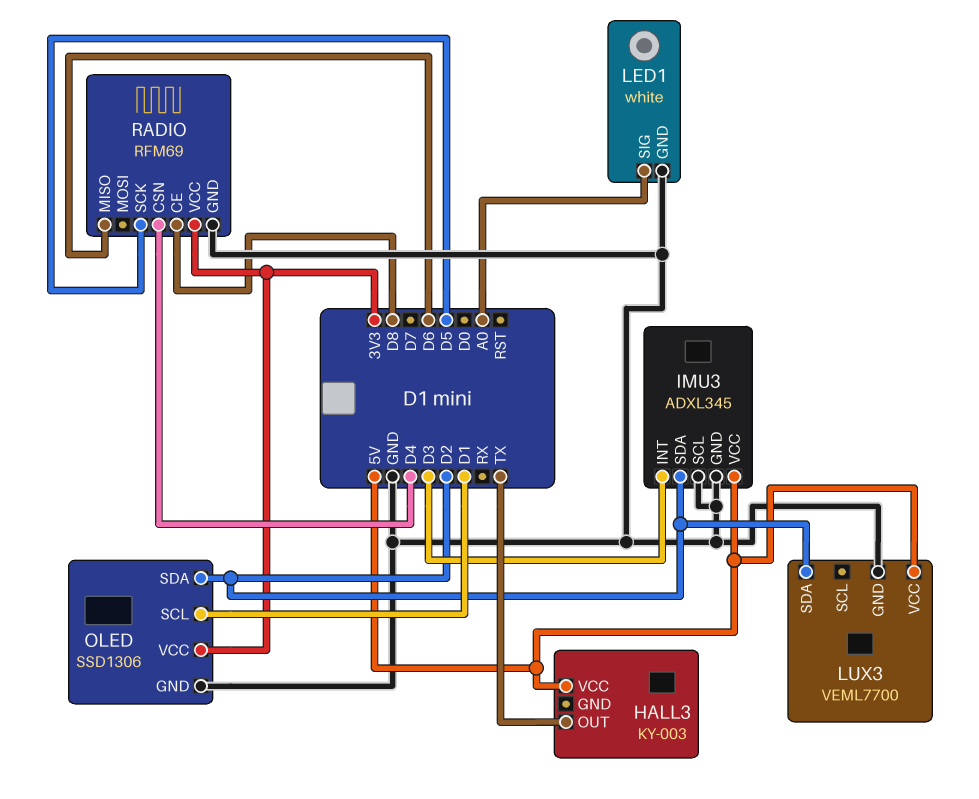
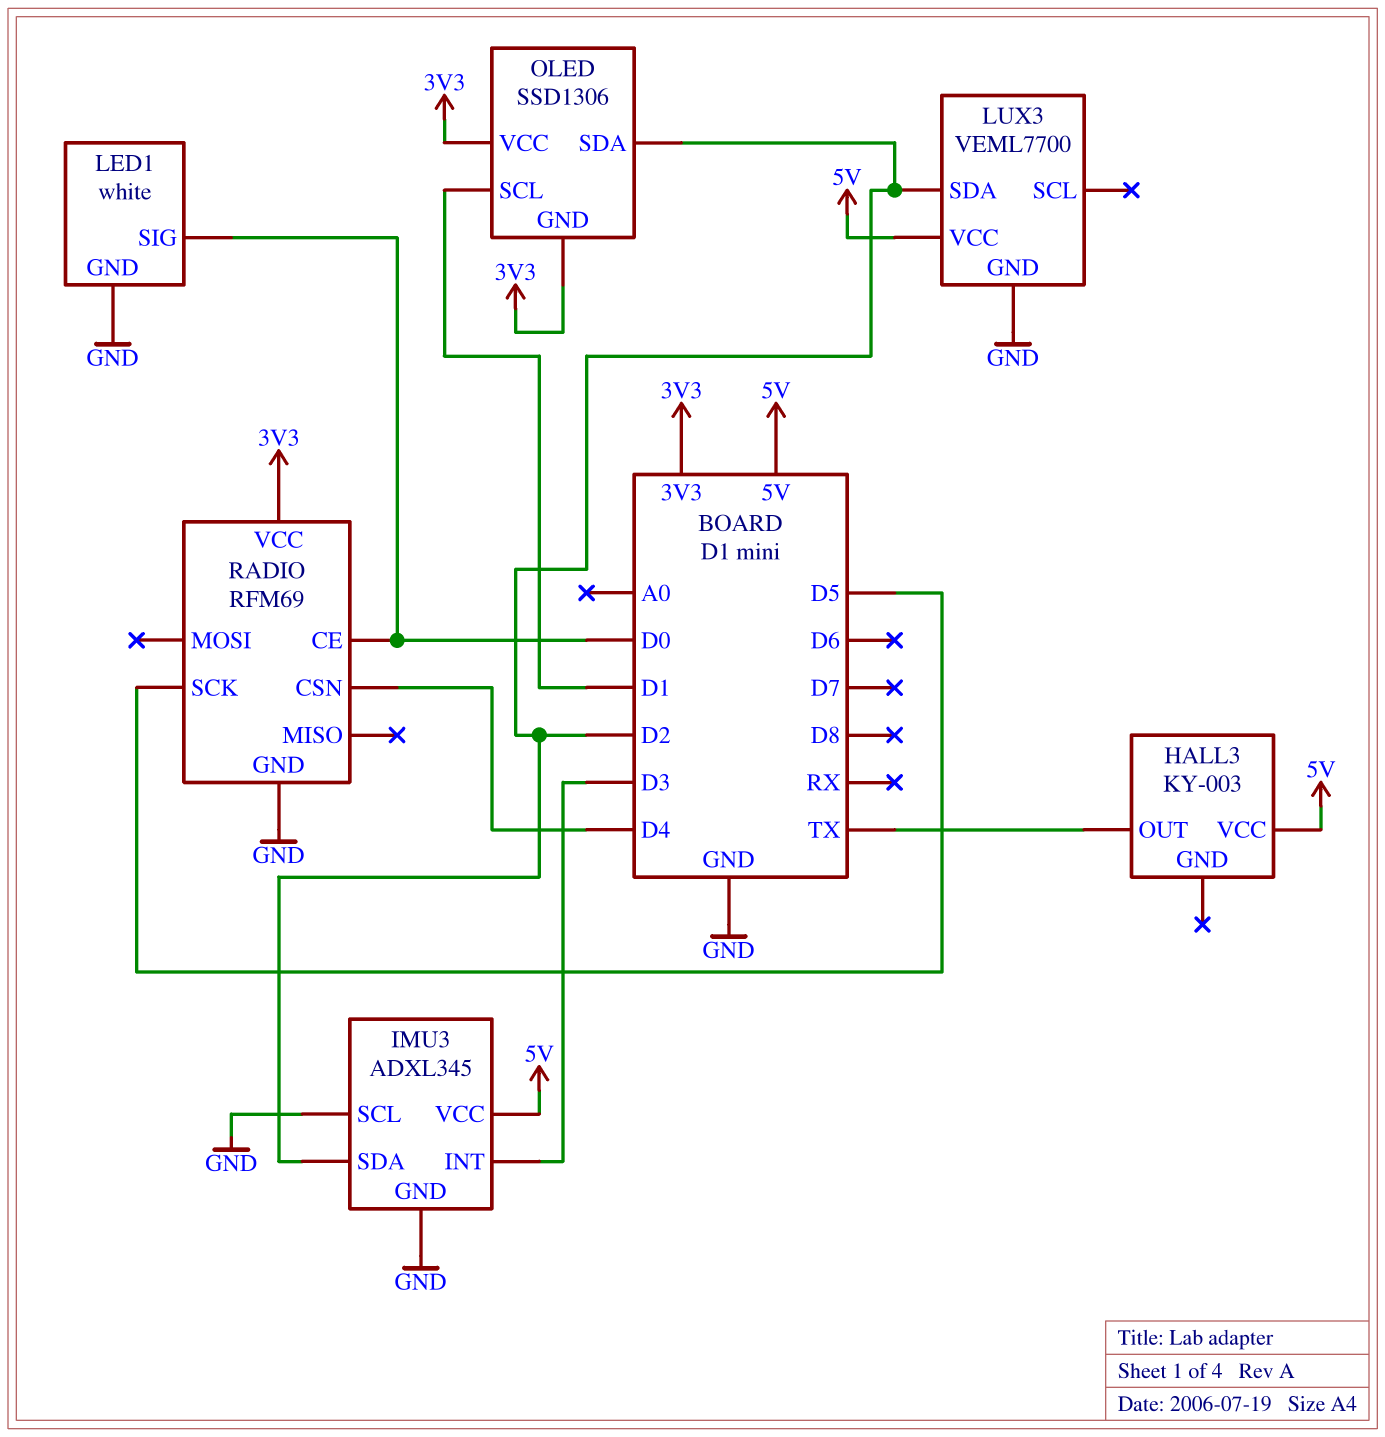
LED1 pin SIG: A0 -> D0
OLED pin GND: GND -> 3V3
RADIO pin CE: D8 -> D0
RADIO pin MISO: D6 -> none

